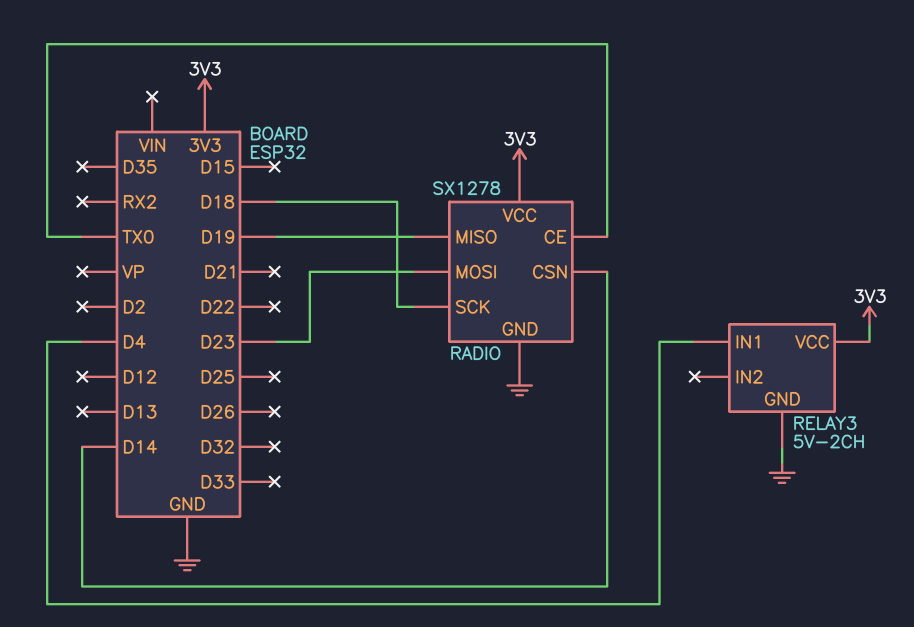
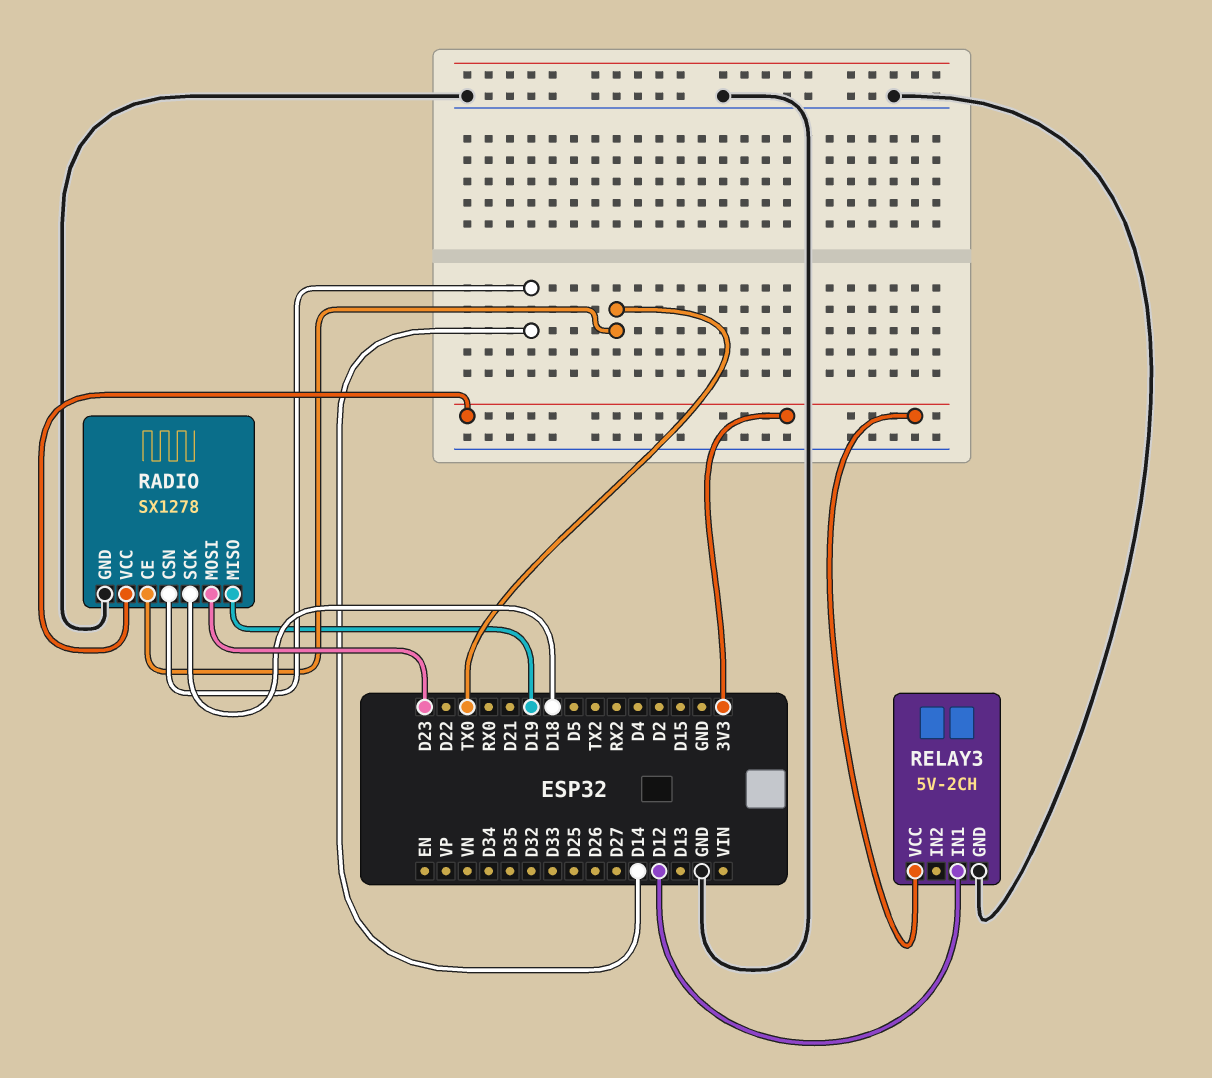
RELAY3 pin IN1: D4 -> D12

